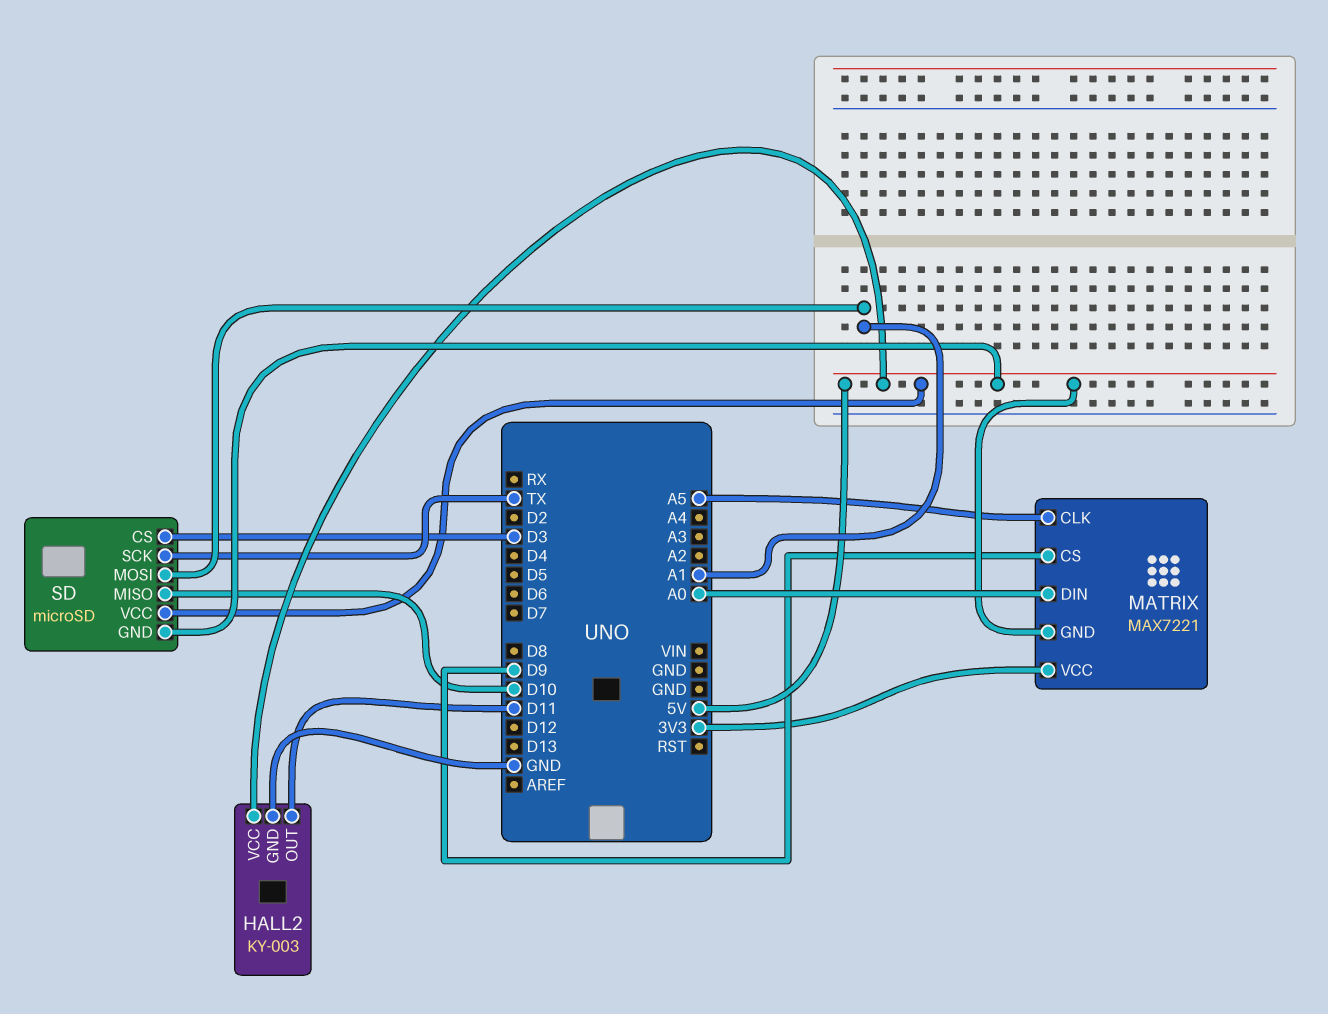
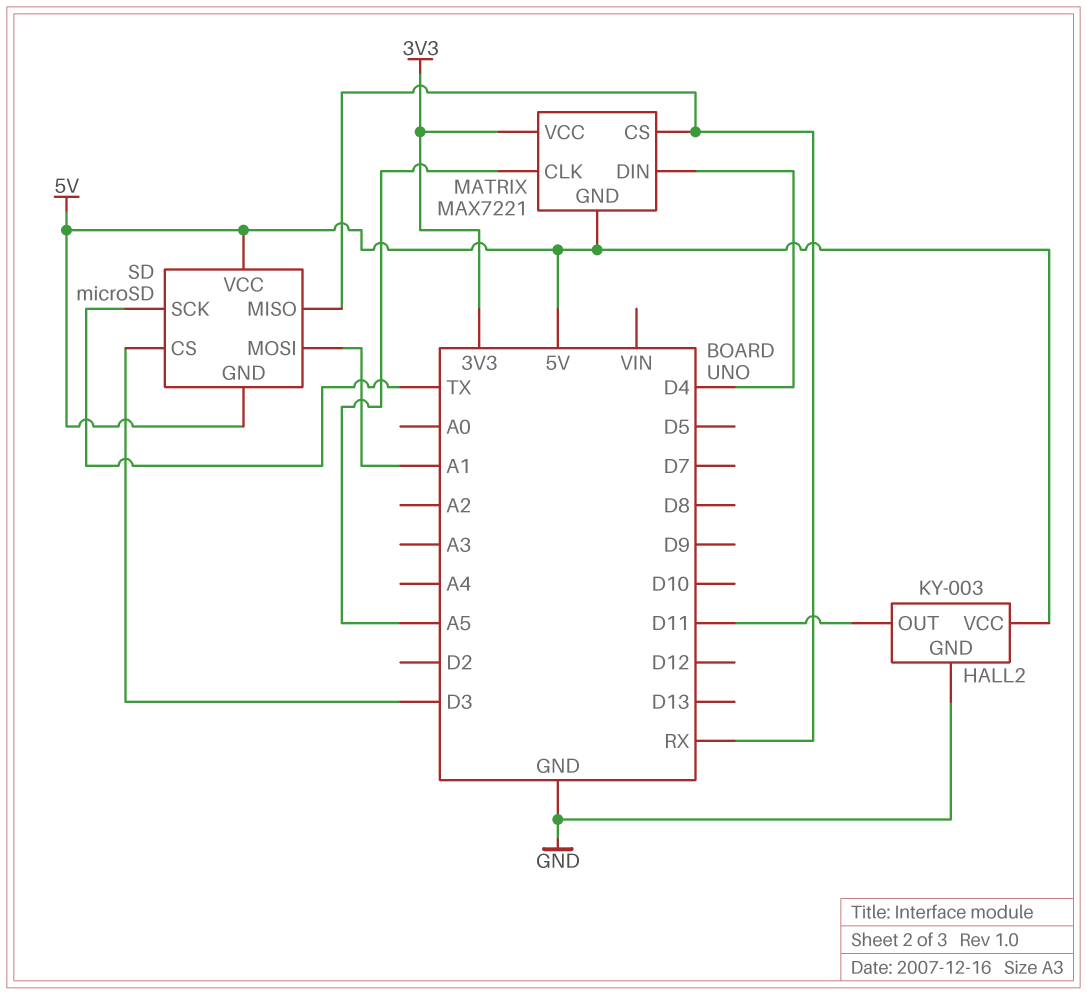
MATRIX pin CS: D9 -> RX
MATRIX pin DIN: A0 -> D4
SD pin MISO: D10 -> RX

